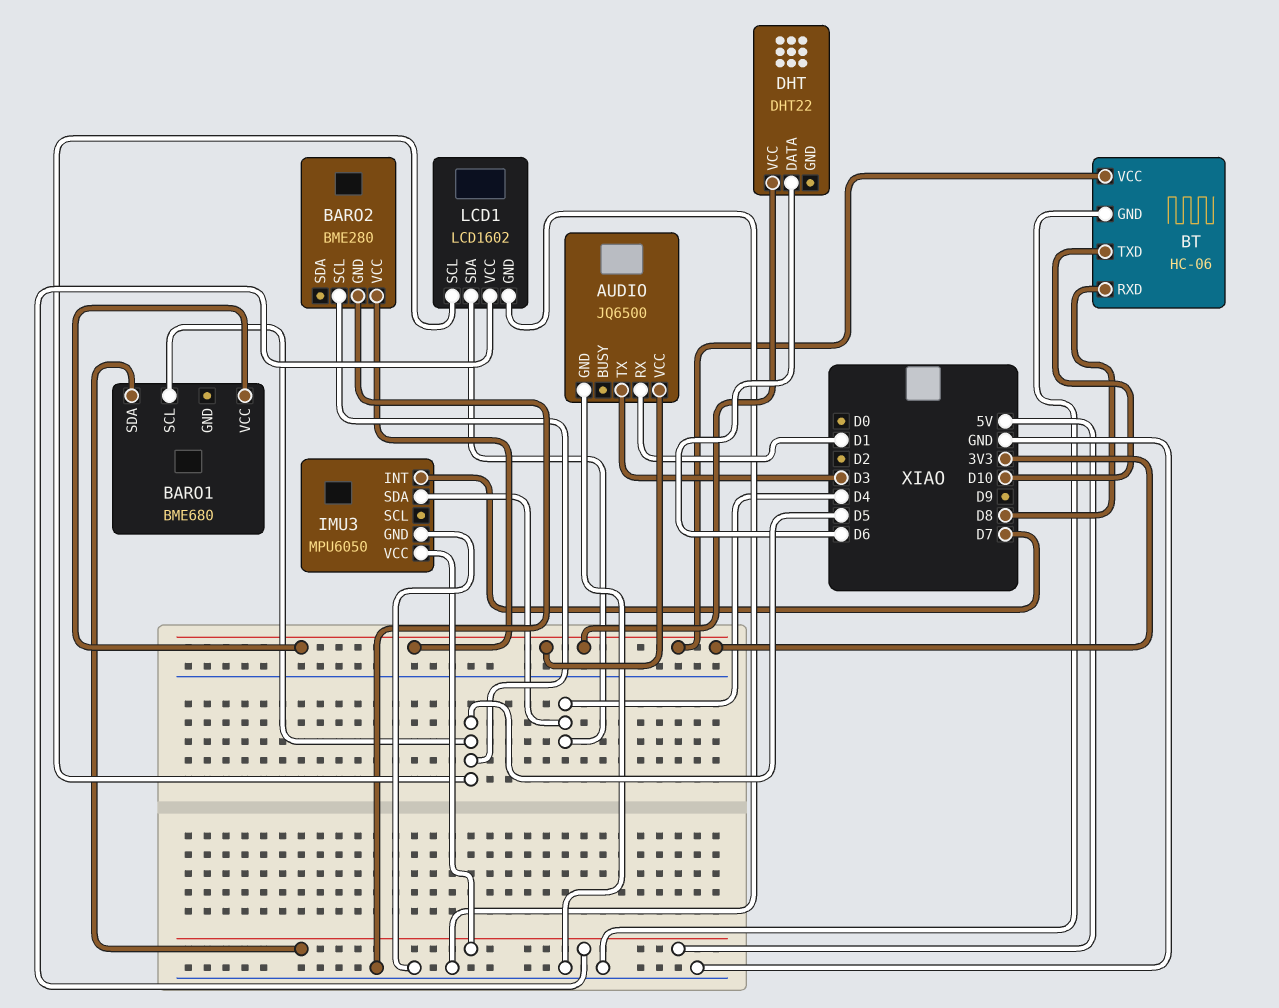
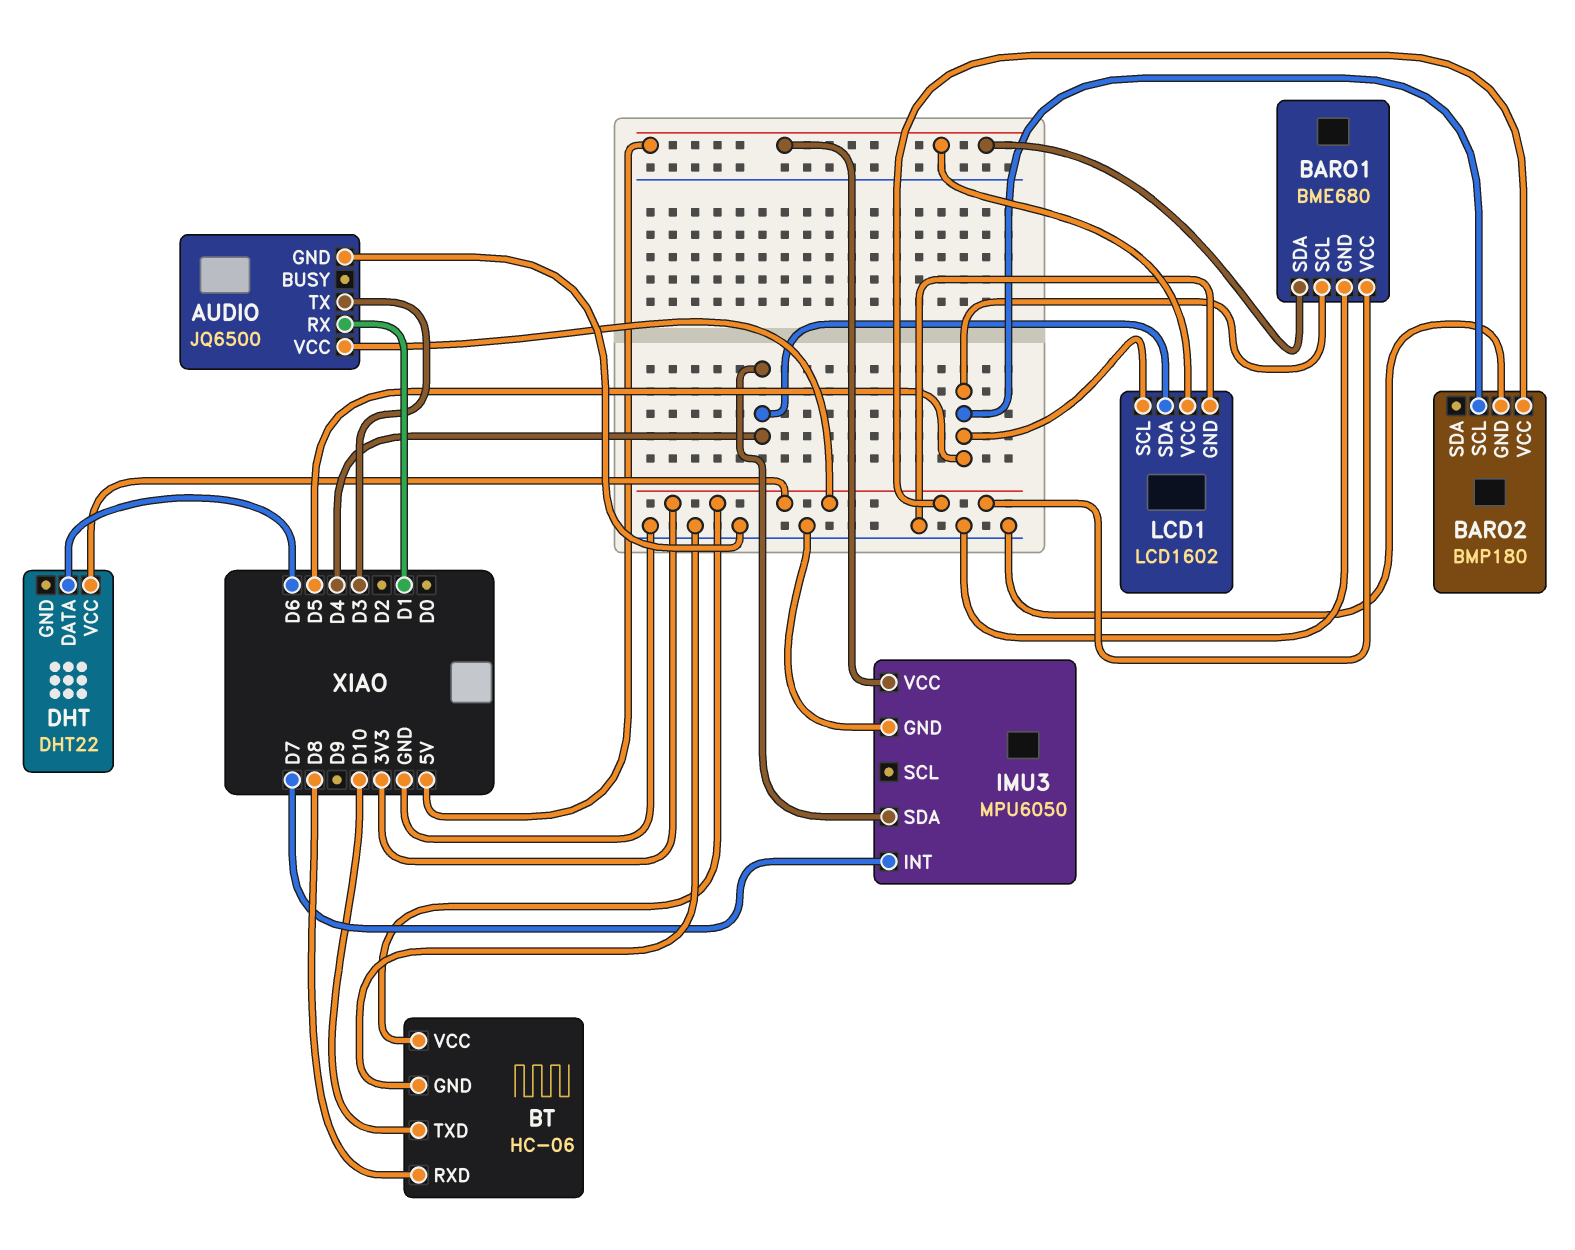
BARO1 pin GND: none -> GND
BARO2: BME280 -> BMP180

